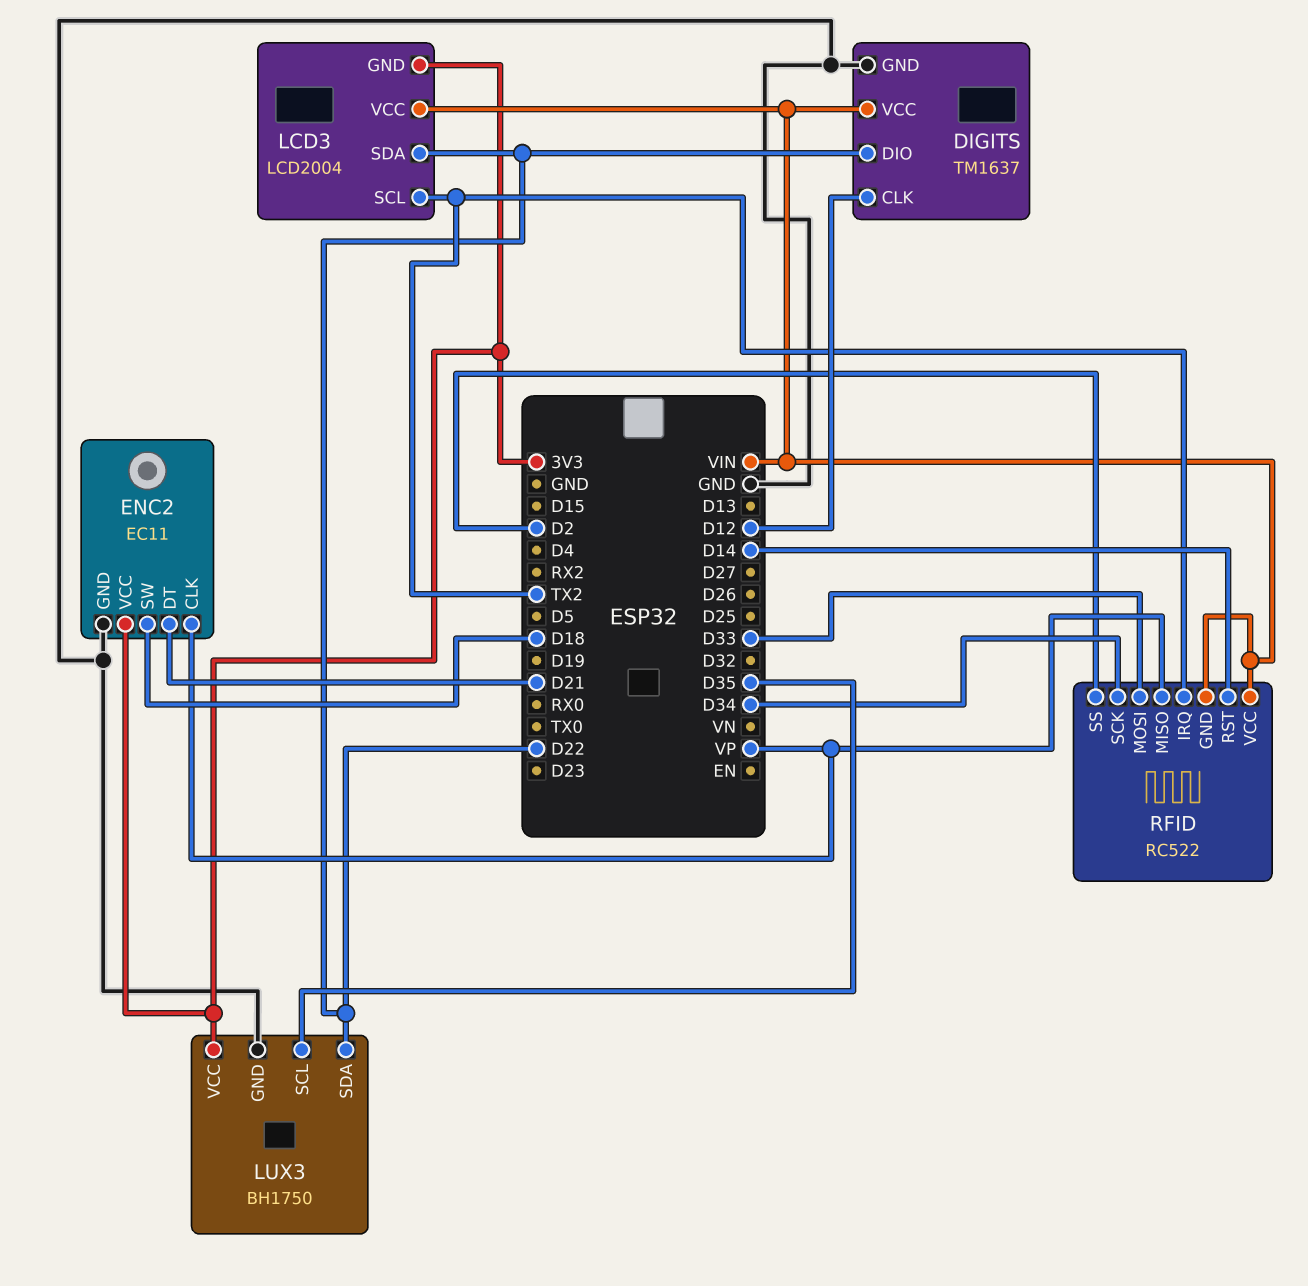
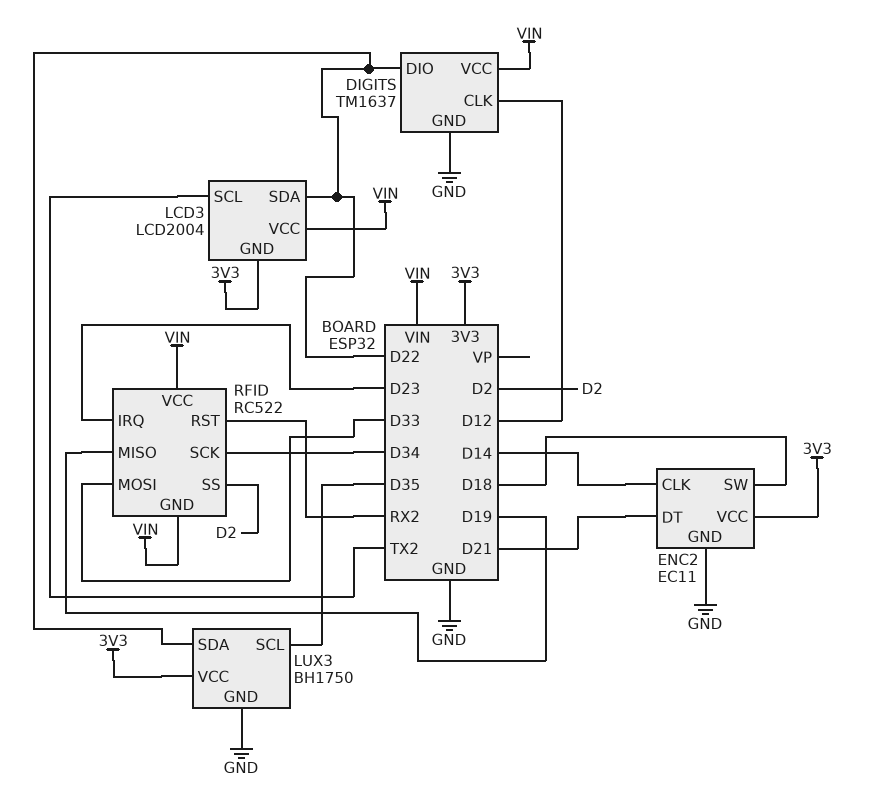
ENC2 pin CLK: VP -> D14
RFID pin IRQ: TX2 -> D23
RFID pin MISO: VP -> D19
RFID pin RST: D14 -> RX2

